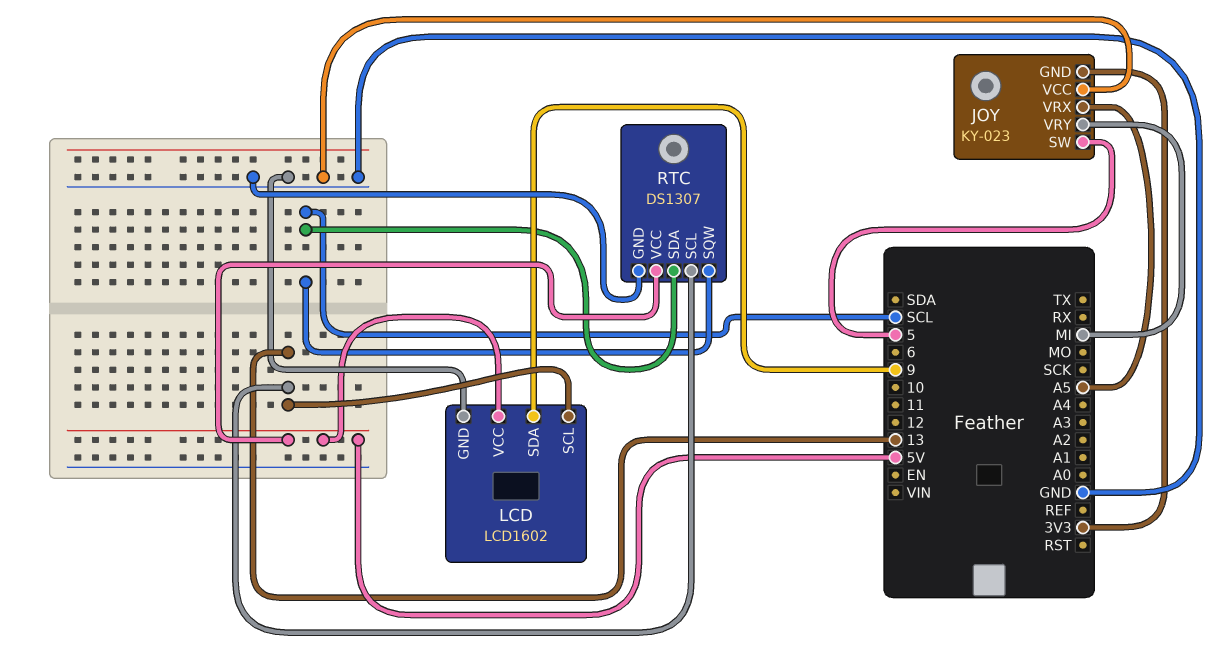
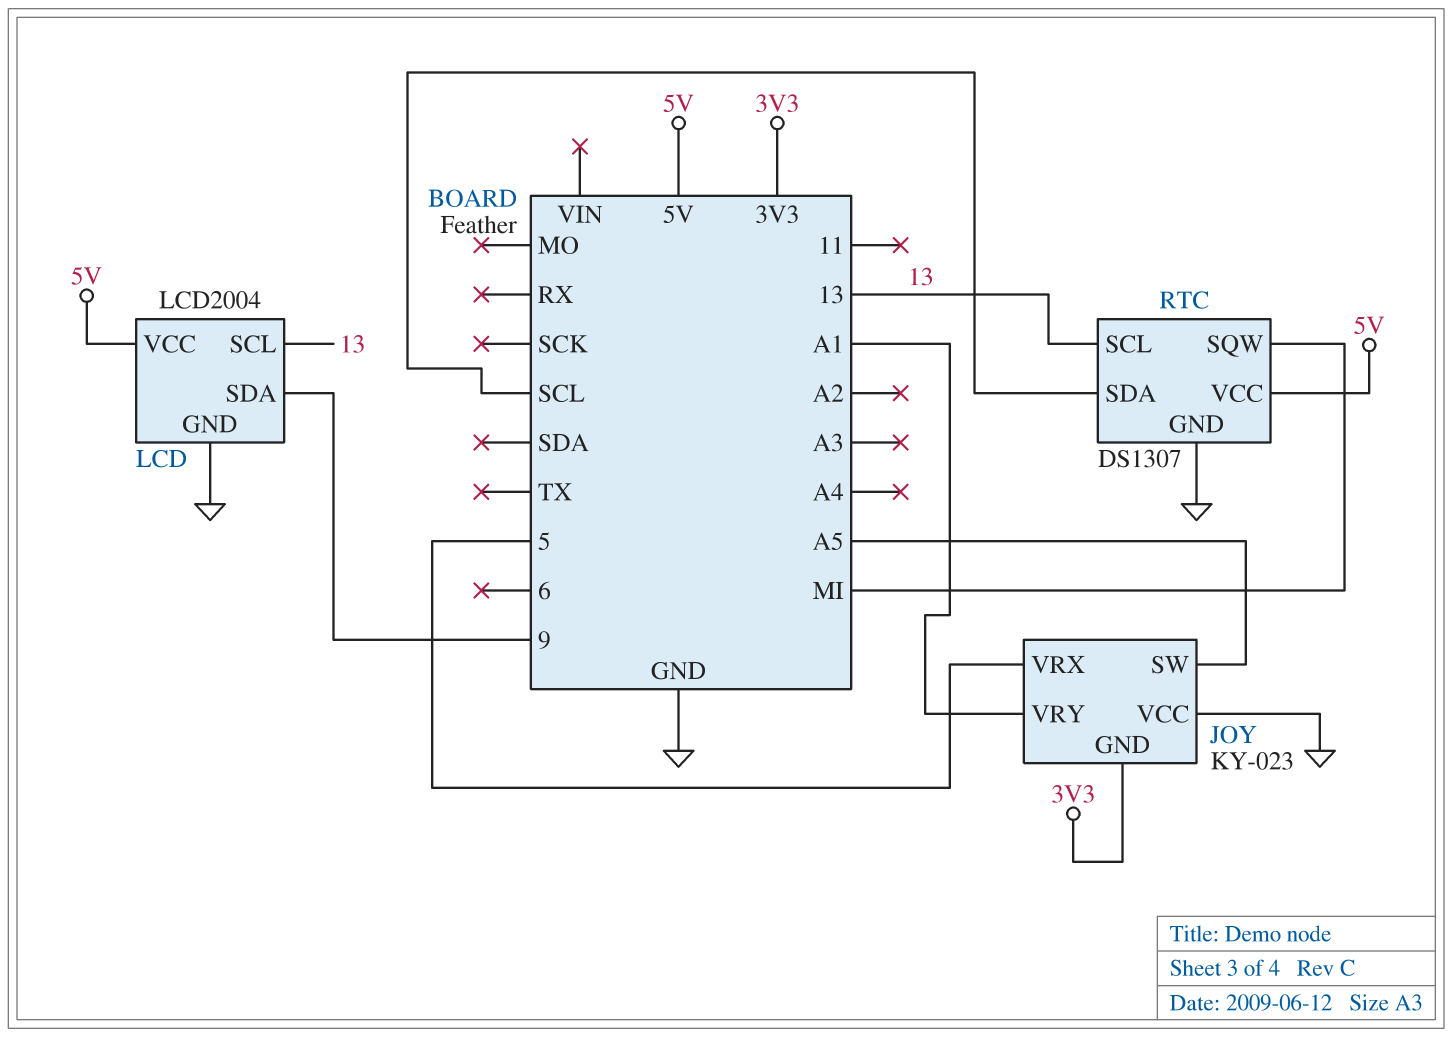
JOY pin SW: 5 -> A5
JOY pin VRX: A5 -> 5
JOY pin VRY: MI -> A1
LCD: LCD1602 -> LCD2004
RTC pin SQW: SCL -> MI

